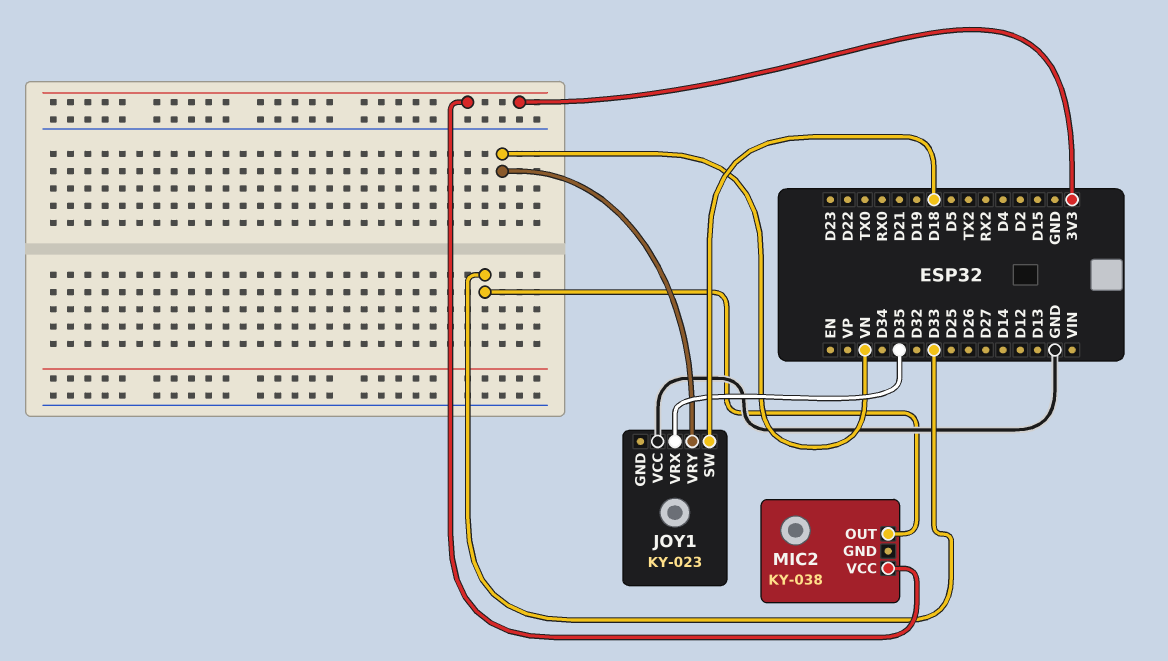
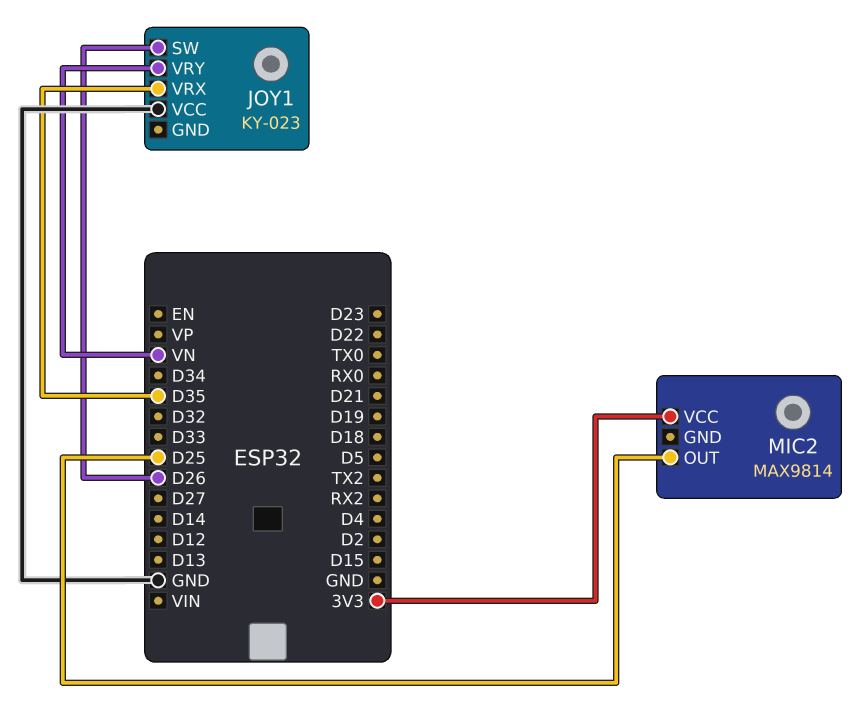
JOY1 pin SW: D18 -> D26
MIC2: KY-038 -> MAX9814
MIC2 pin OUT: D33 -> D25

